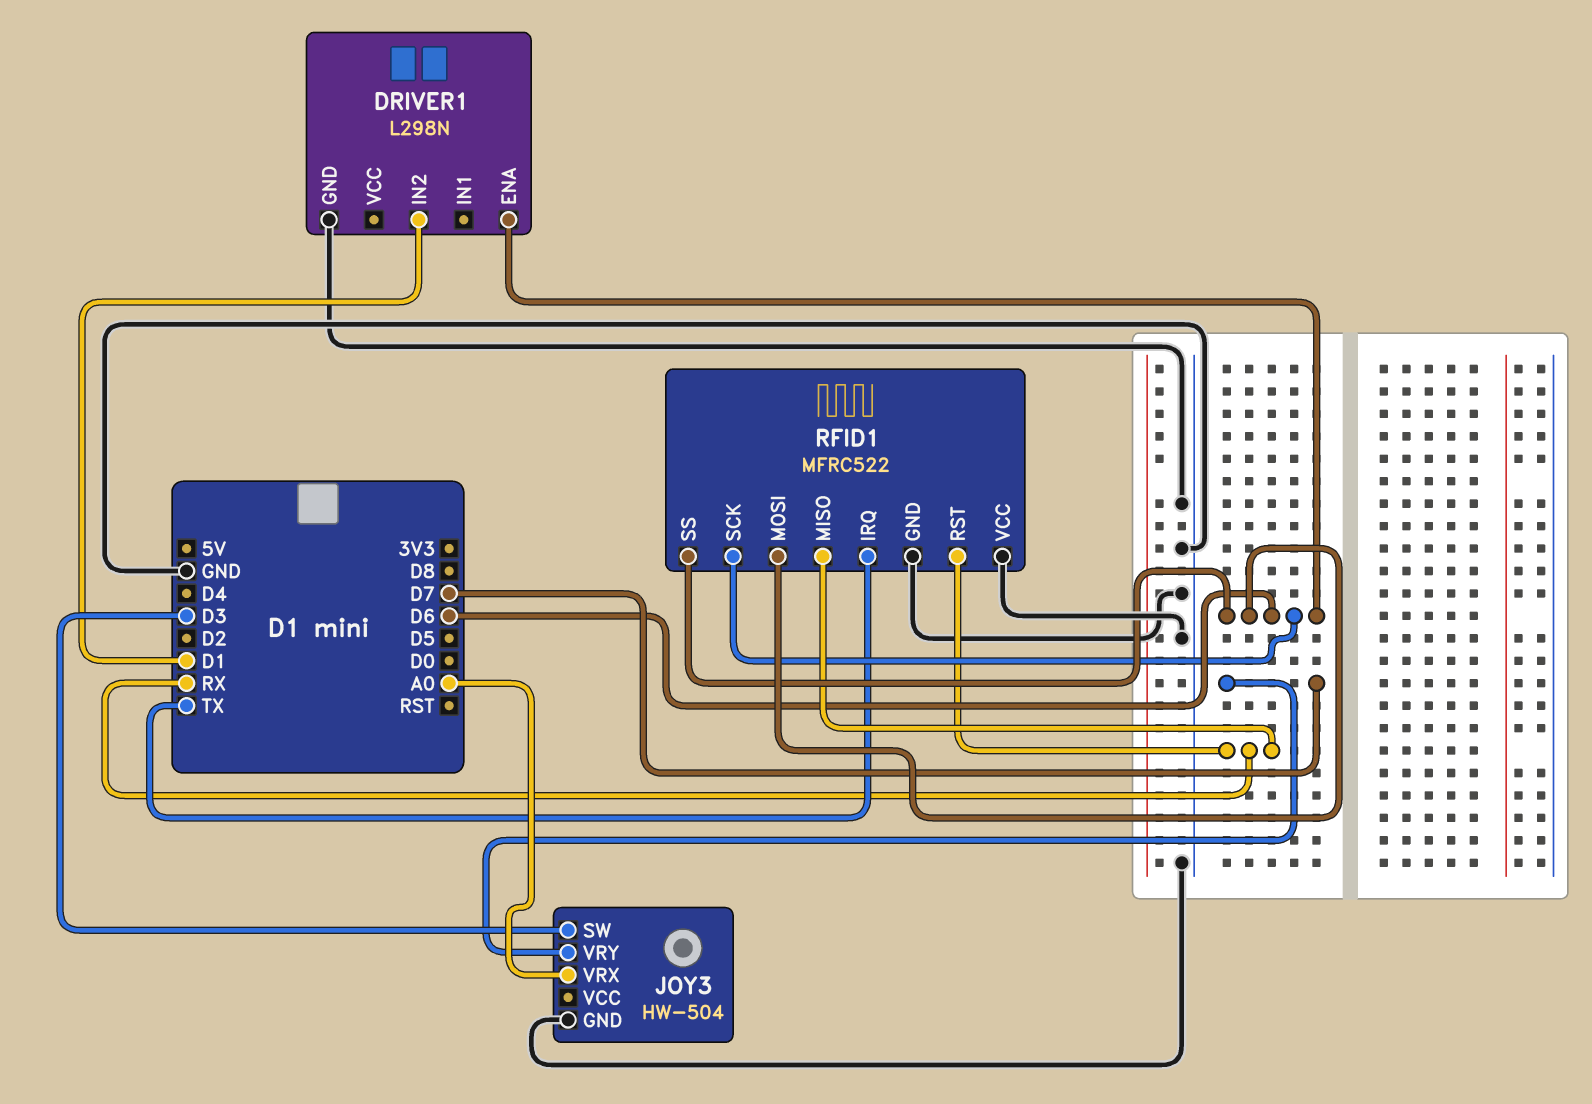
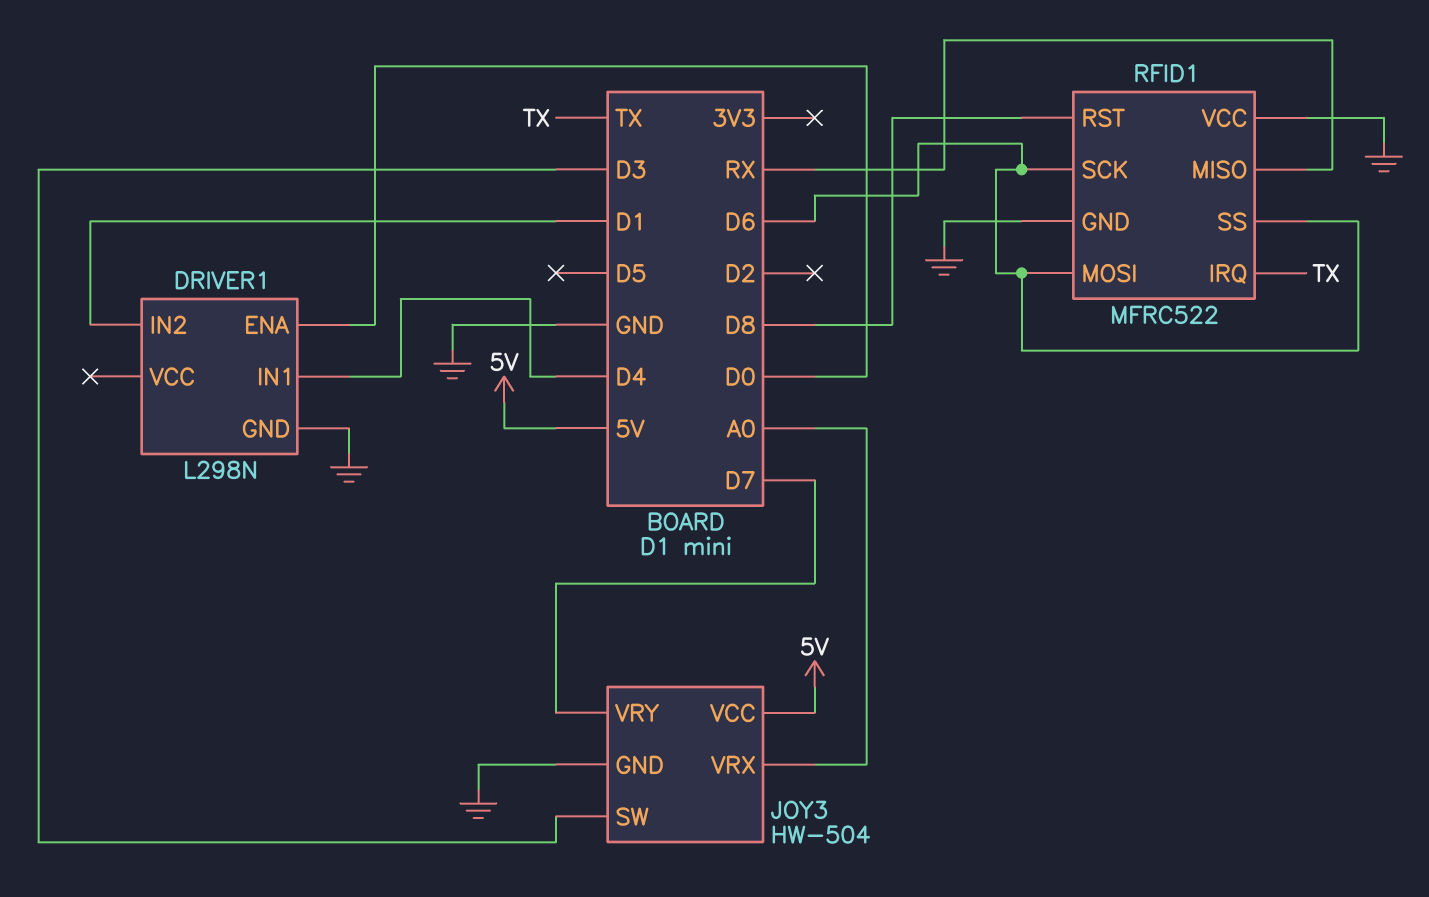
DRIVER1 pin ENA: D6 -> D0
DRIVER1 pin IN1: none -> D4
JOY3 pin VCC: none -> 5V
RFID1 pin RST: RX -> D8

